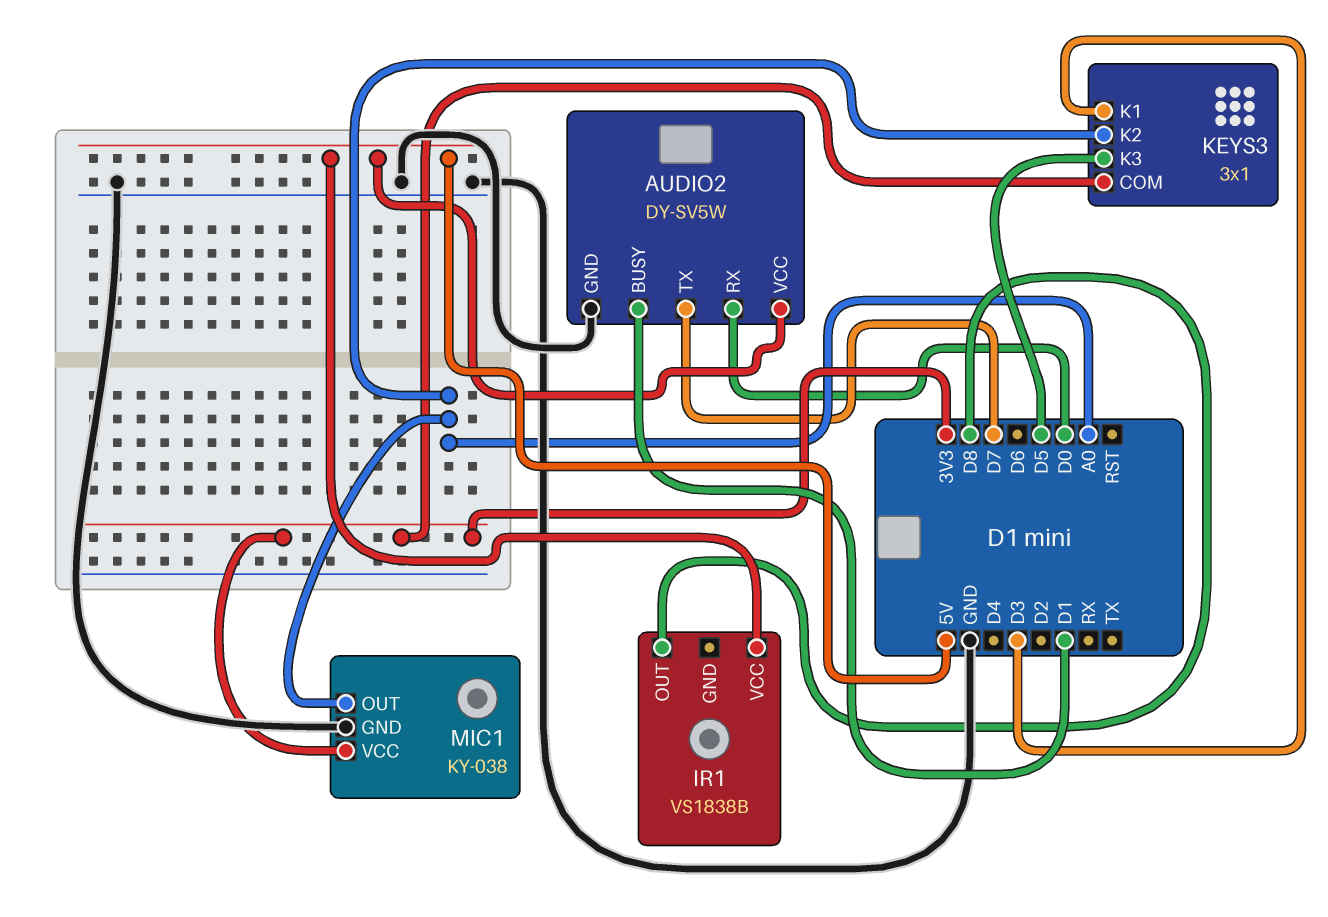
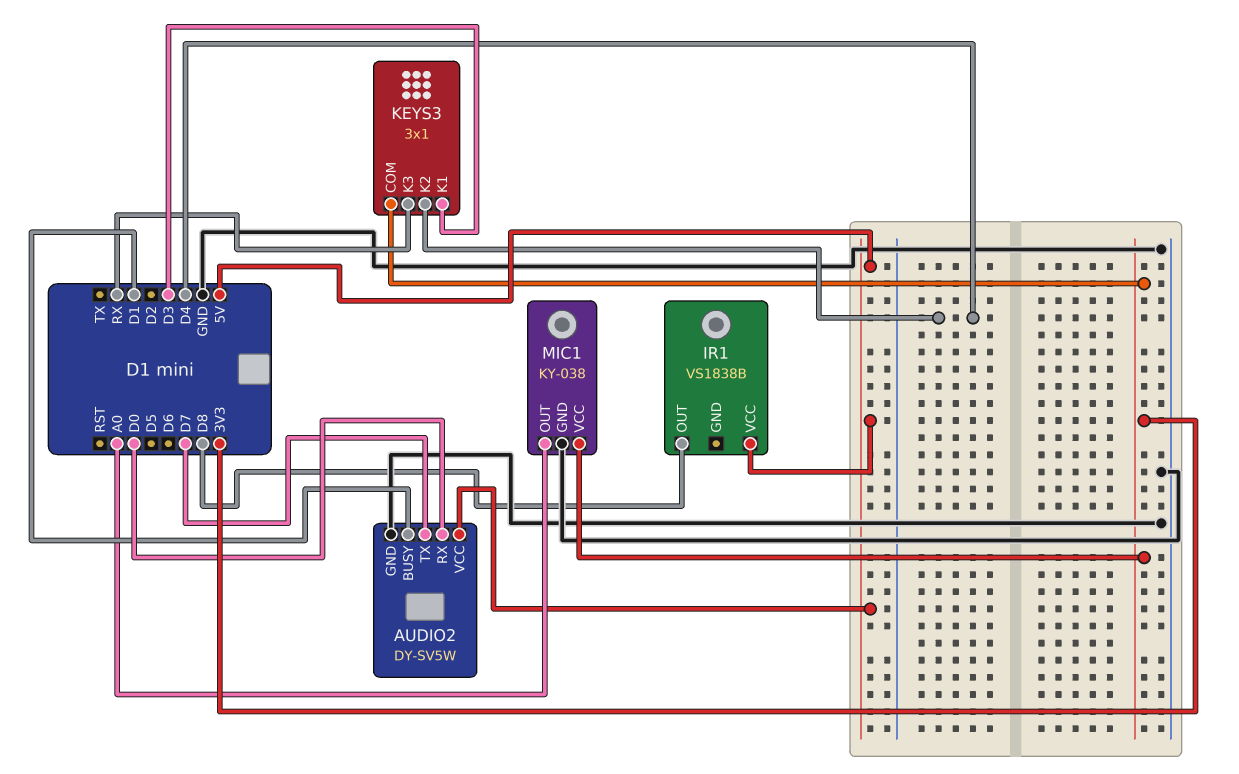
KEYS3 pin K2: A0 -> D4
KEYS3 pin K3: D5 -> RX

